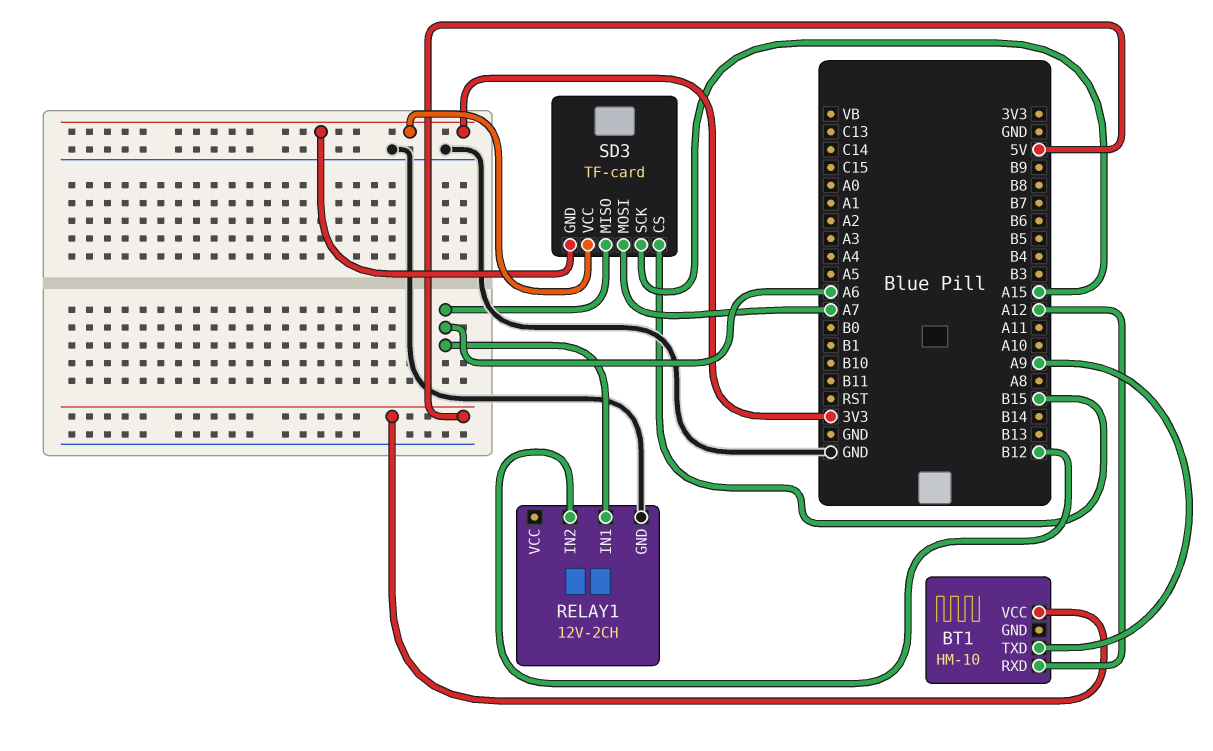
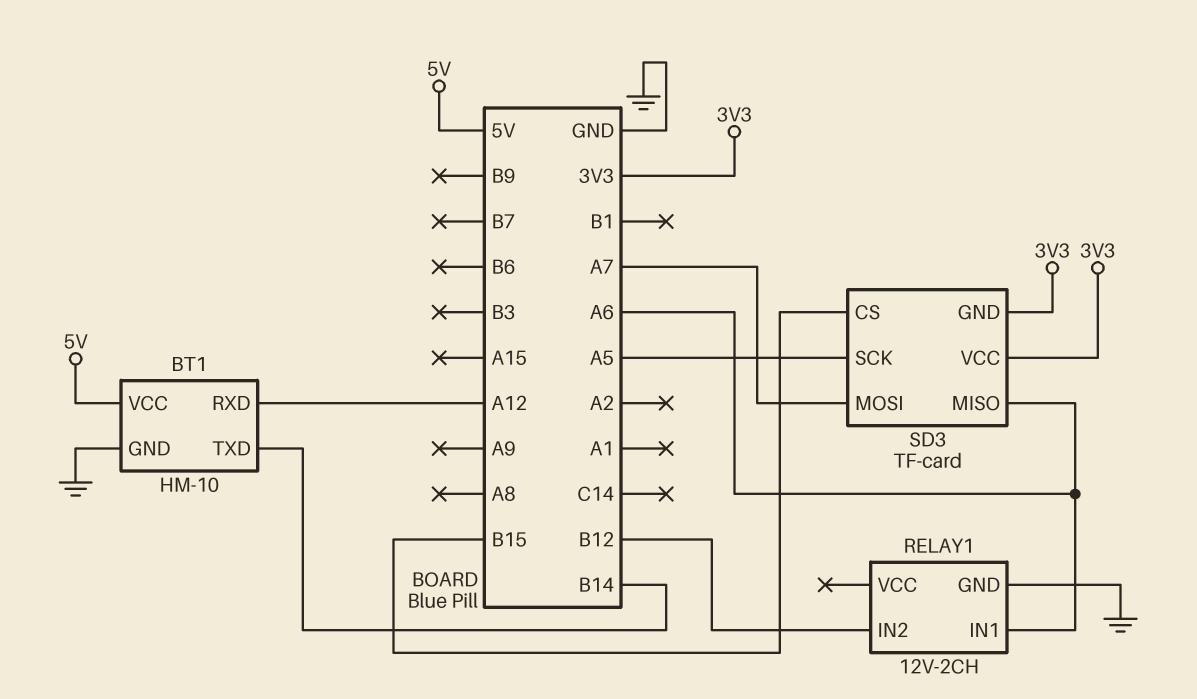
BT1 pin GND: none -> GND
BT1 pin TXD: A9 -> B14
SD3 pin SCK: A15 -> A5

